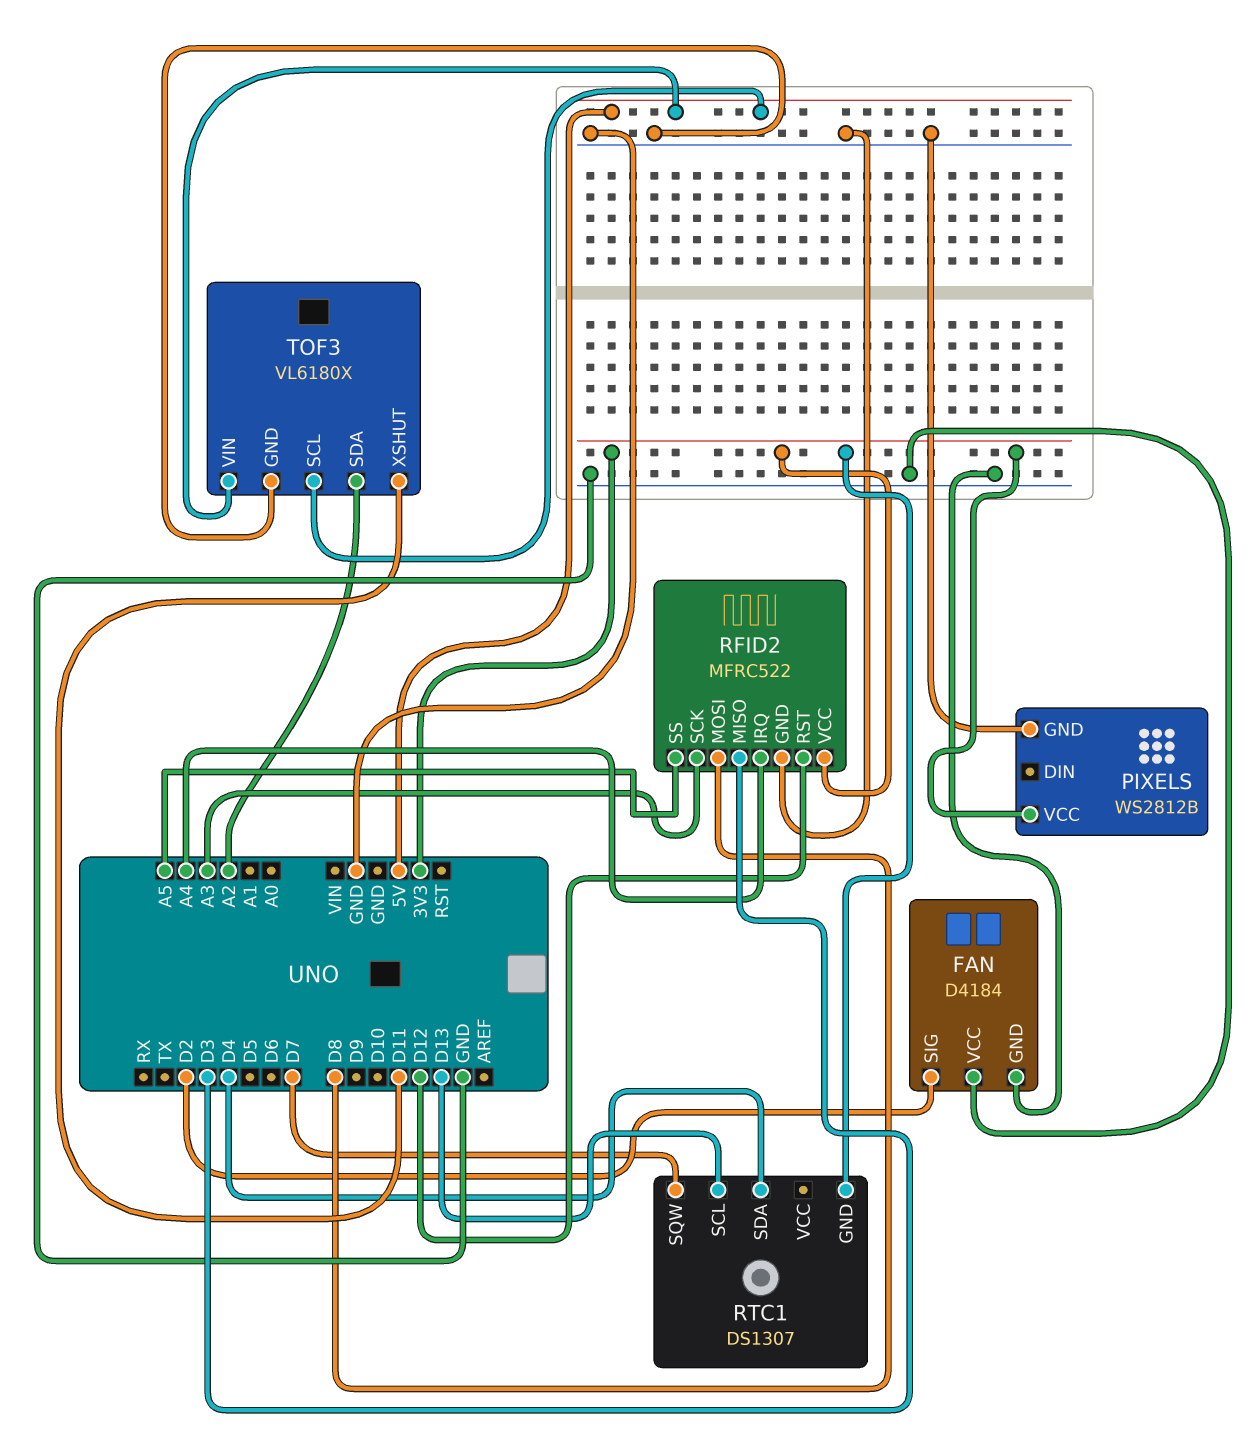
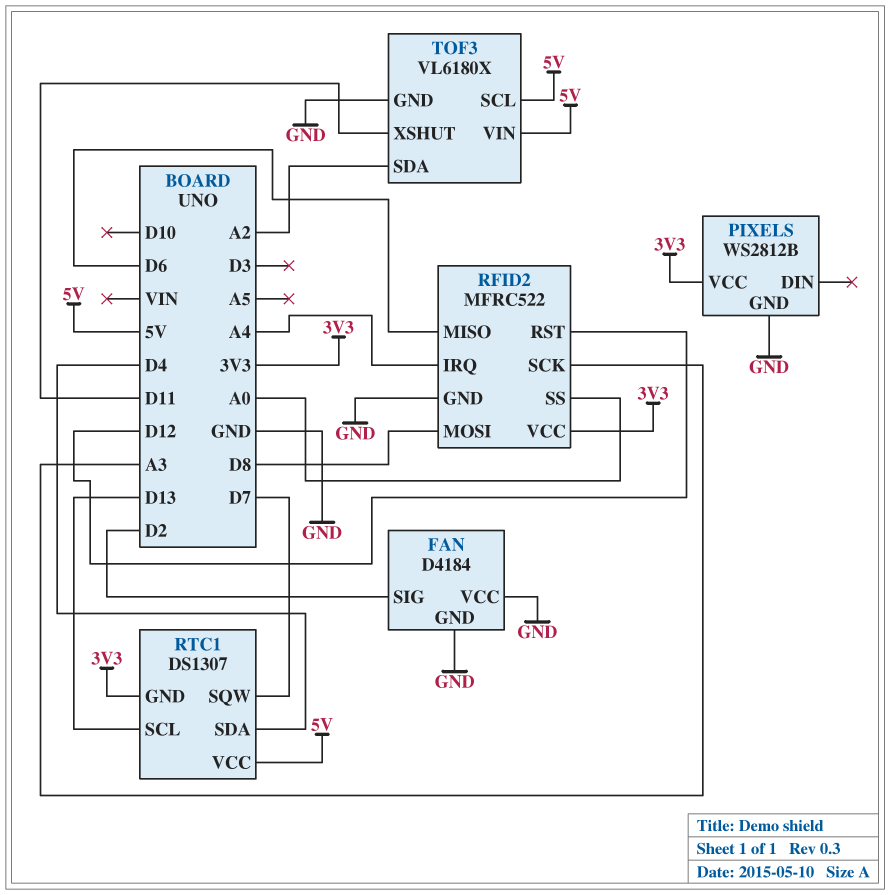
RFID2 pin MISO: D3 -> D6
RFID2 pin SS: A5 -> A0
RTC1 pin VCC: none -> 5V

